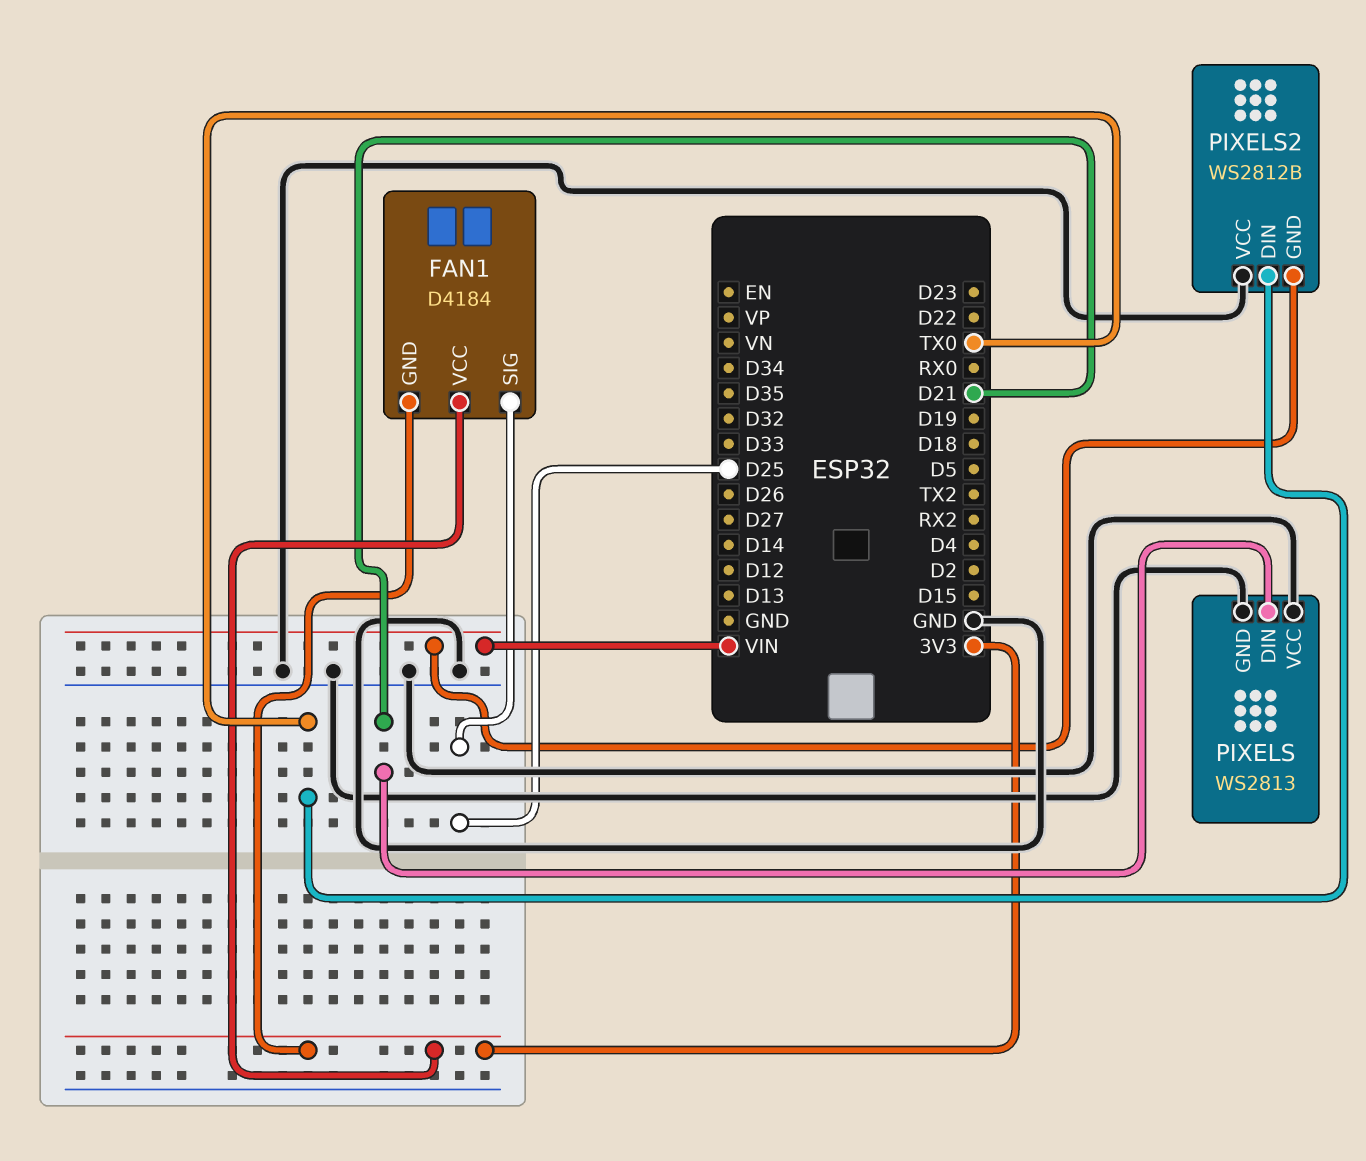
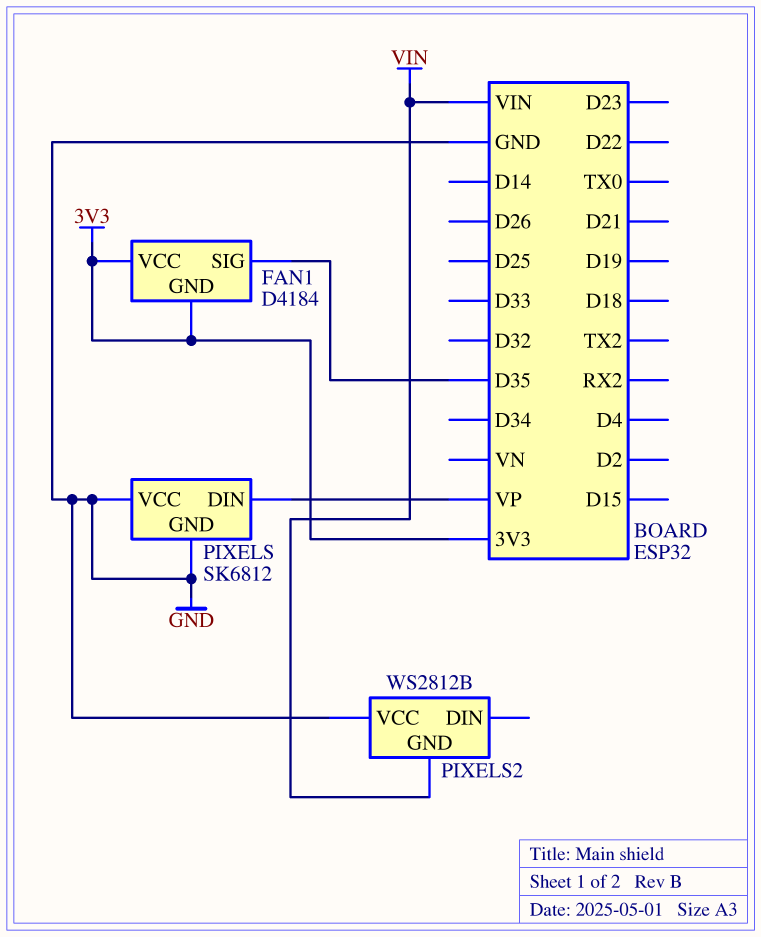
FAN1 pin SIG: D25 -> D35
PIXELS: WS2813 -> SK6812
PIXELS pin DIN: D21 -> VP
PIXELS2 pin DIN: TX0 -> none

